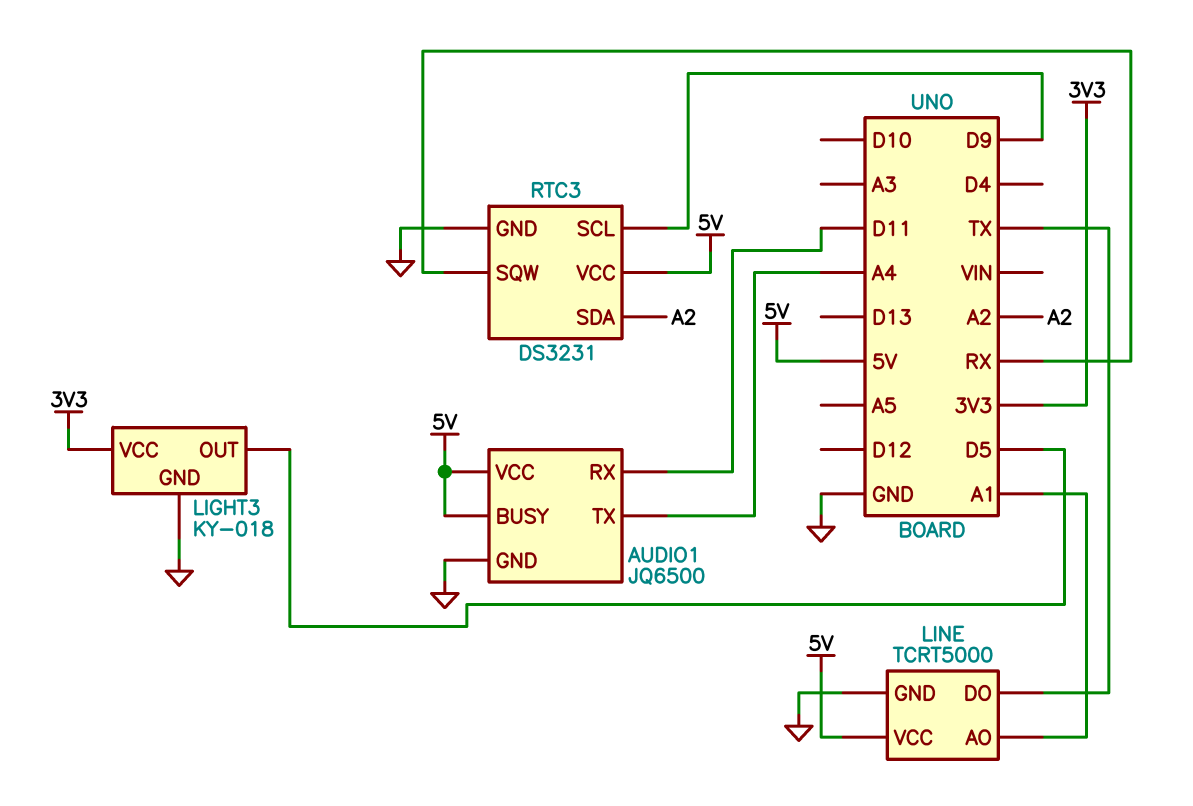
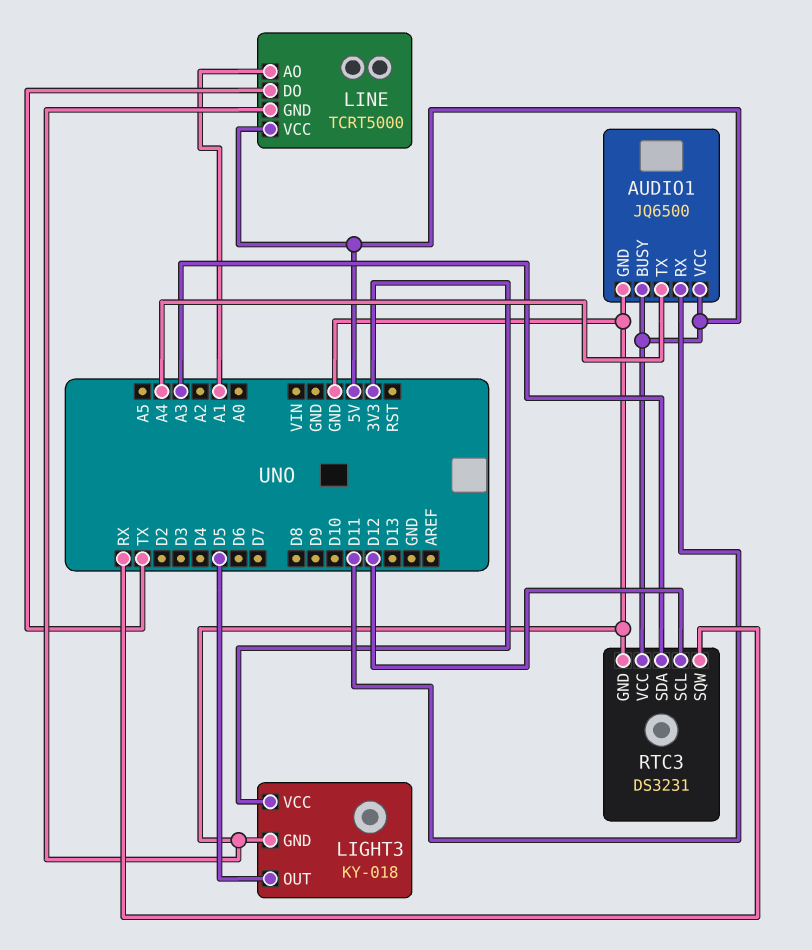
RTC3 pin SCL: D9 -> D12
RTC3 pin SDA: A2 -> A3

